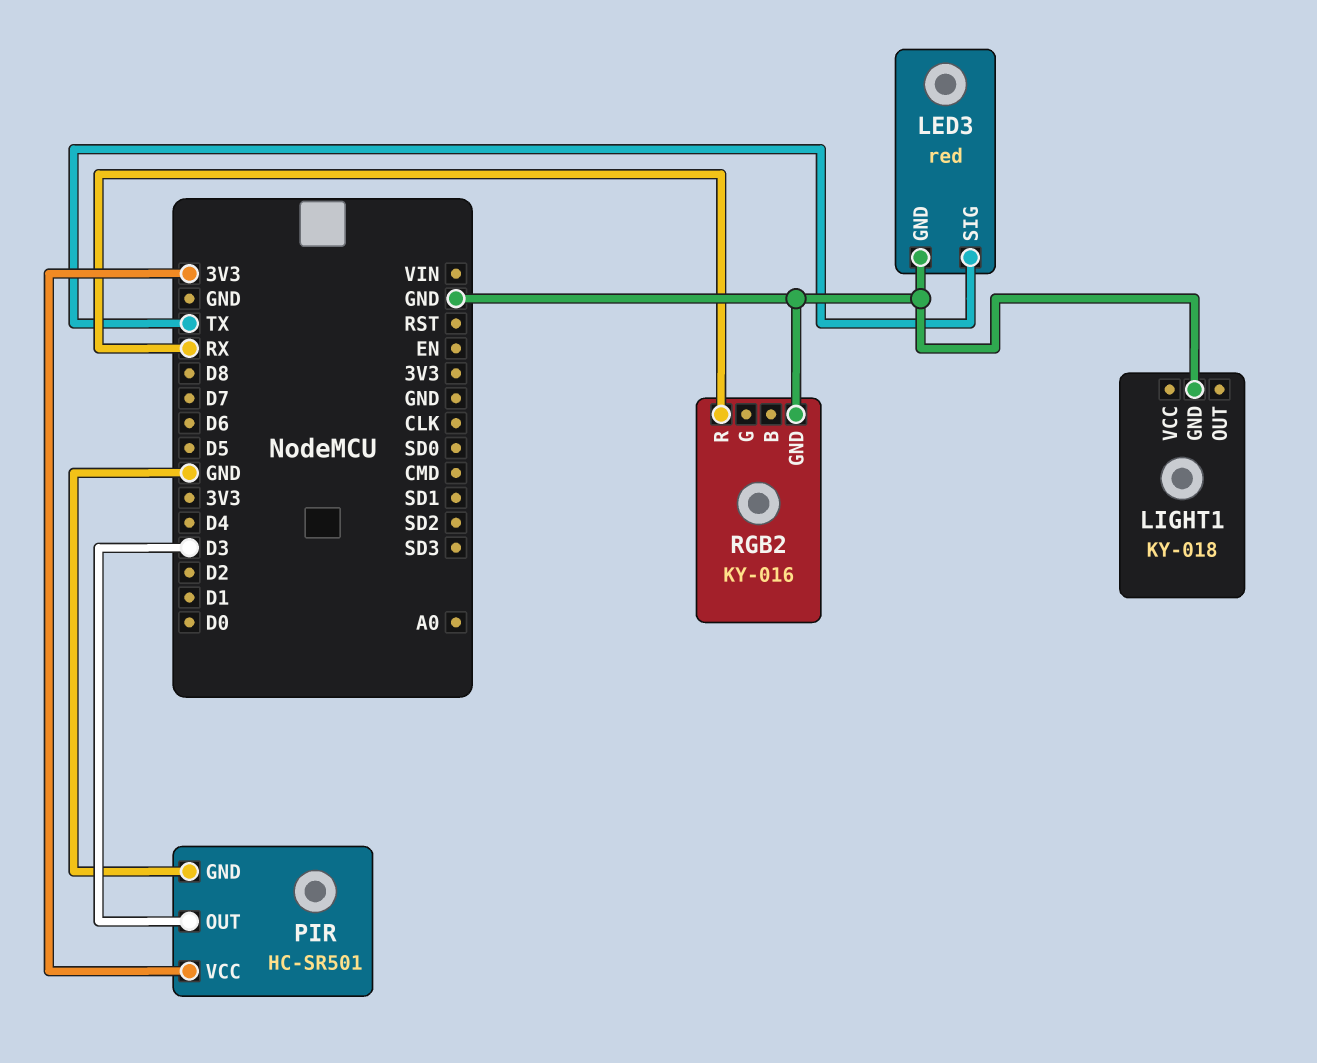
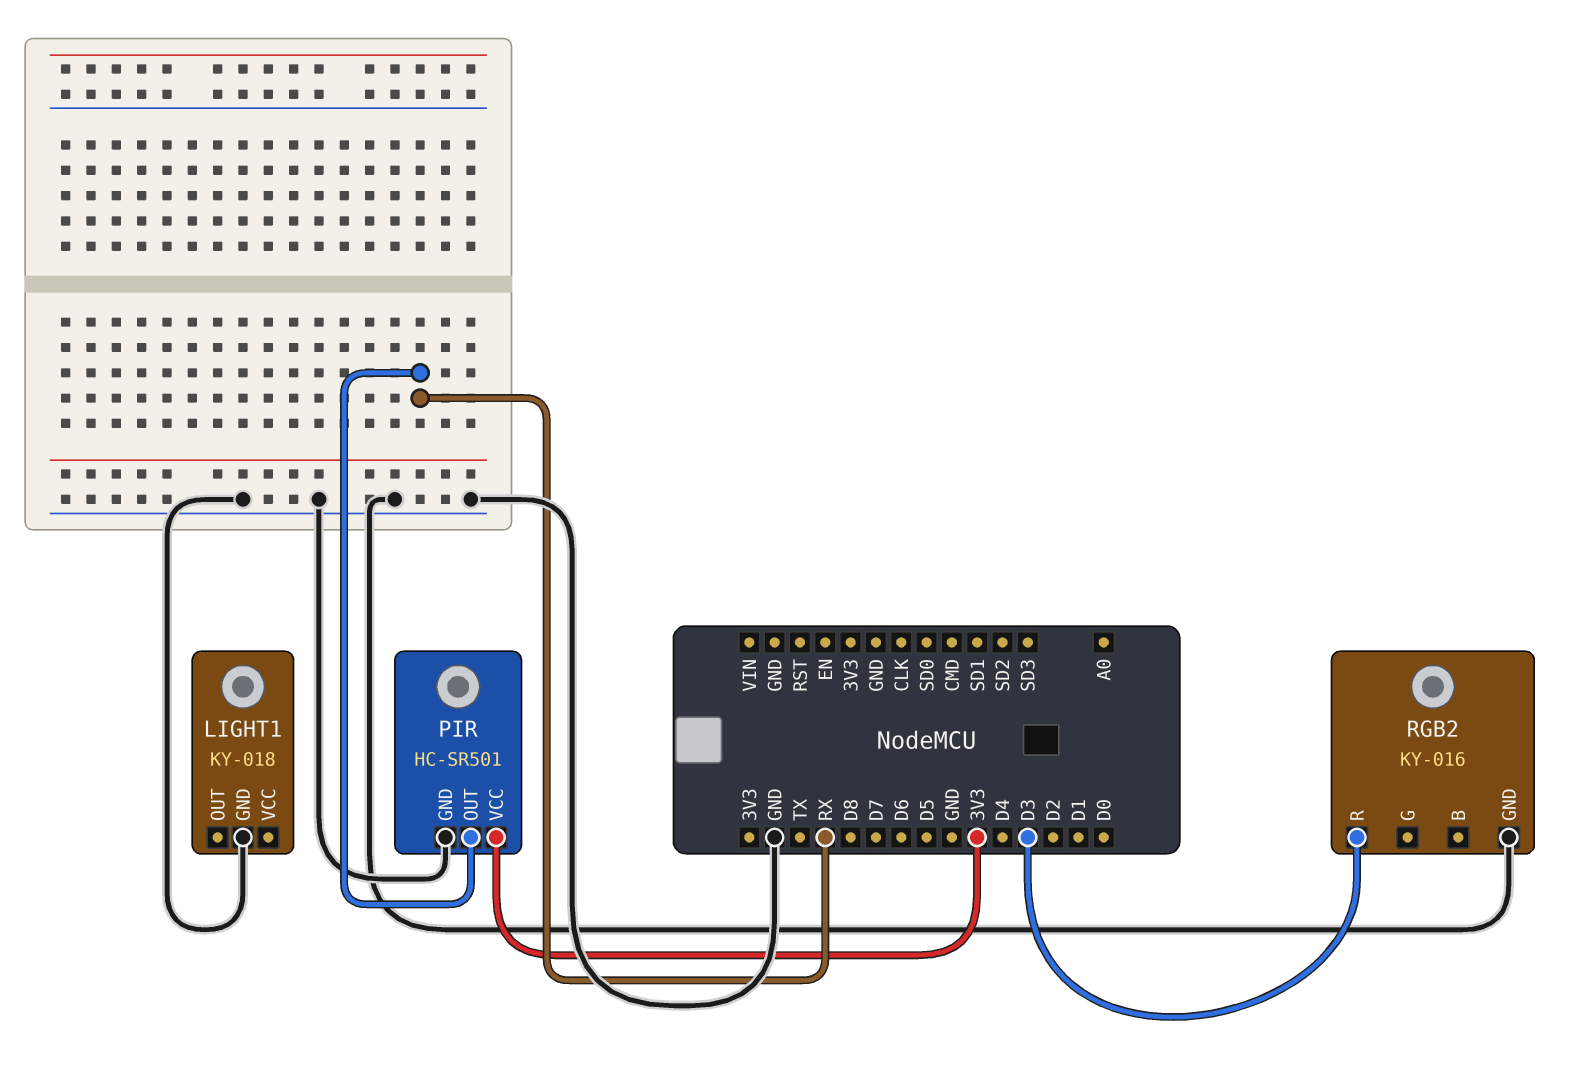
LED3: red -> none
LED3 pin GND: GND -> none
LED3 pin SIG: TX -> none
PIR pin OUT: D3 -> RX
RGB2 pin R: RX -> D3

